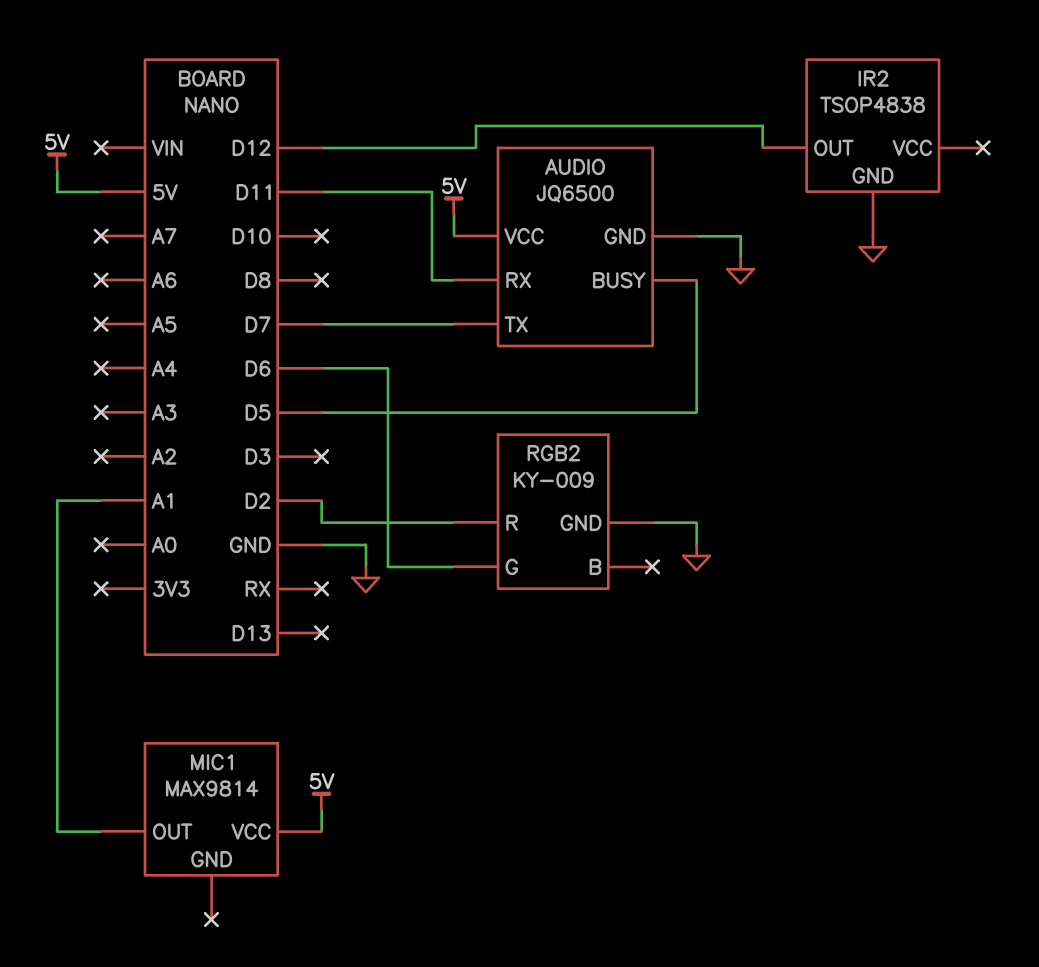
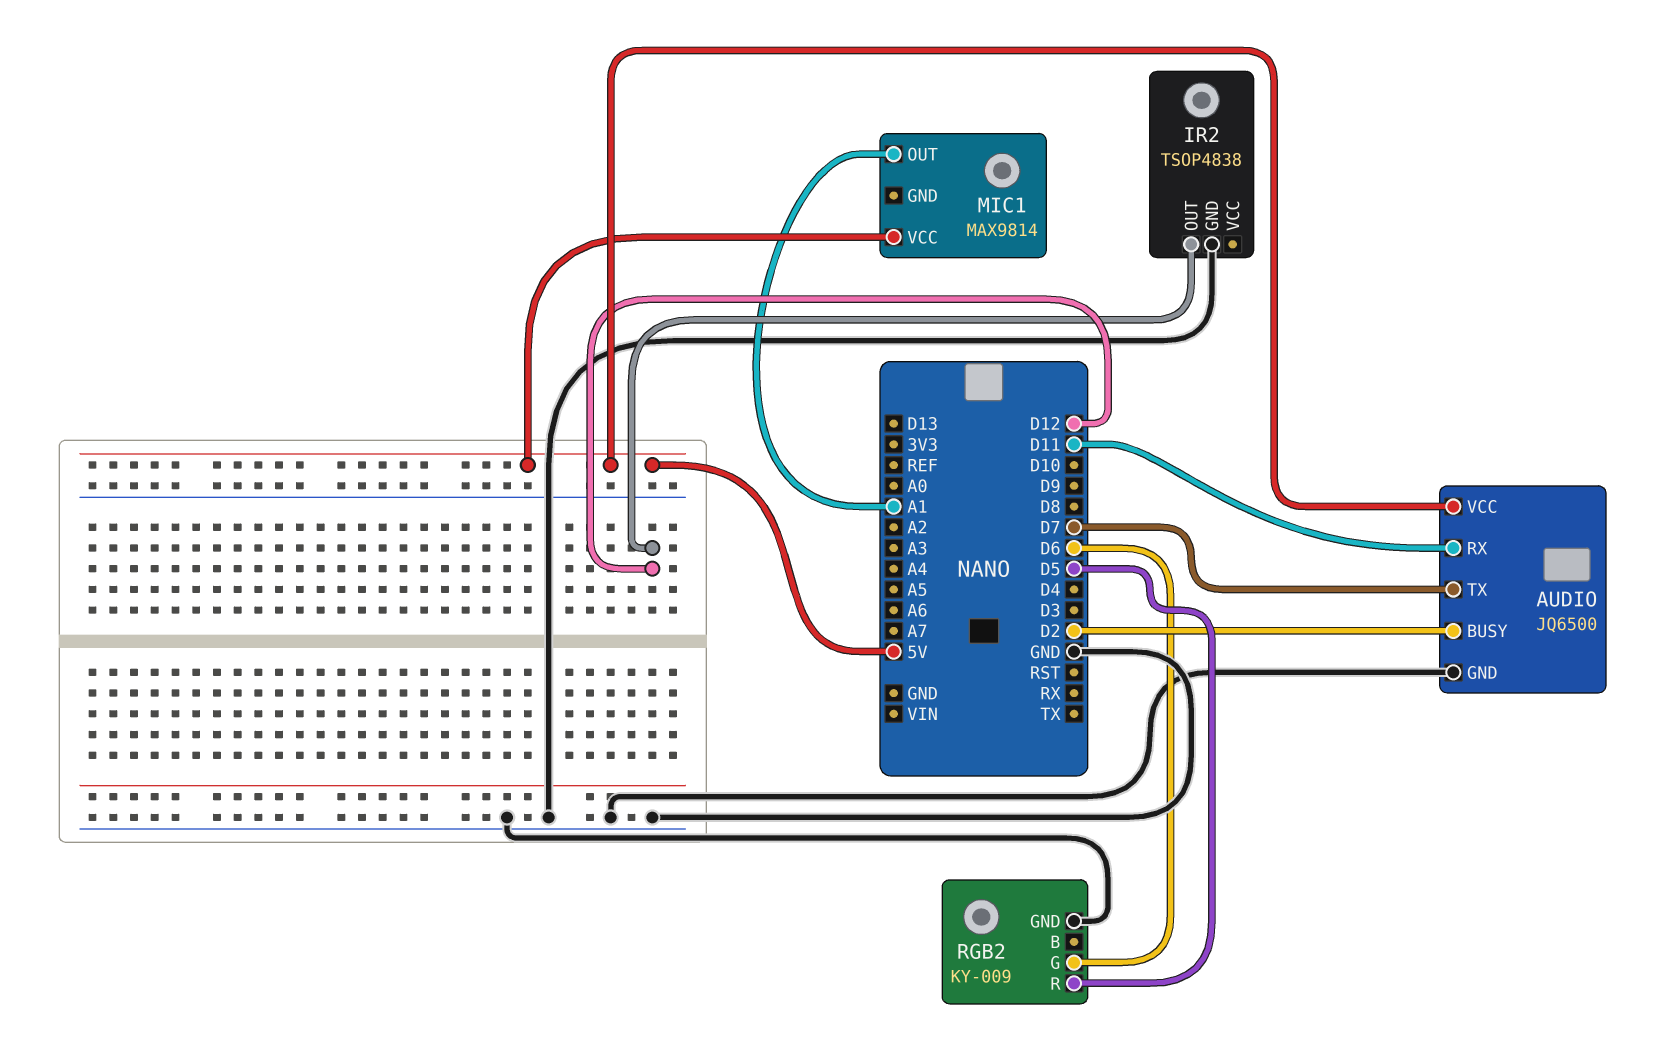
AUDIO pin BUSY: D5 -> D2
RGB2 pin R: D2 -> D5

